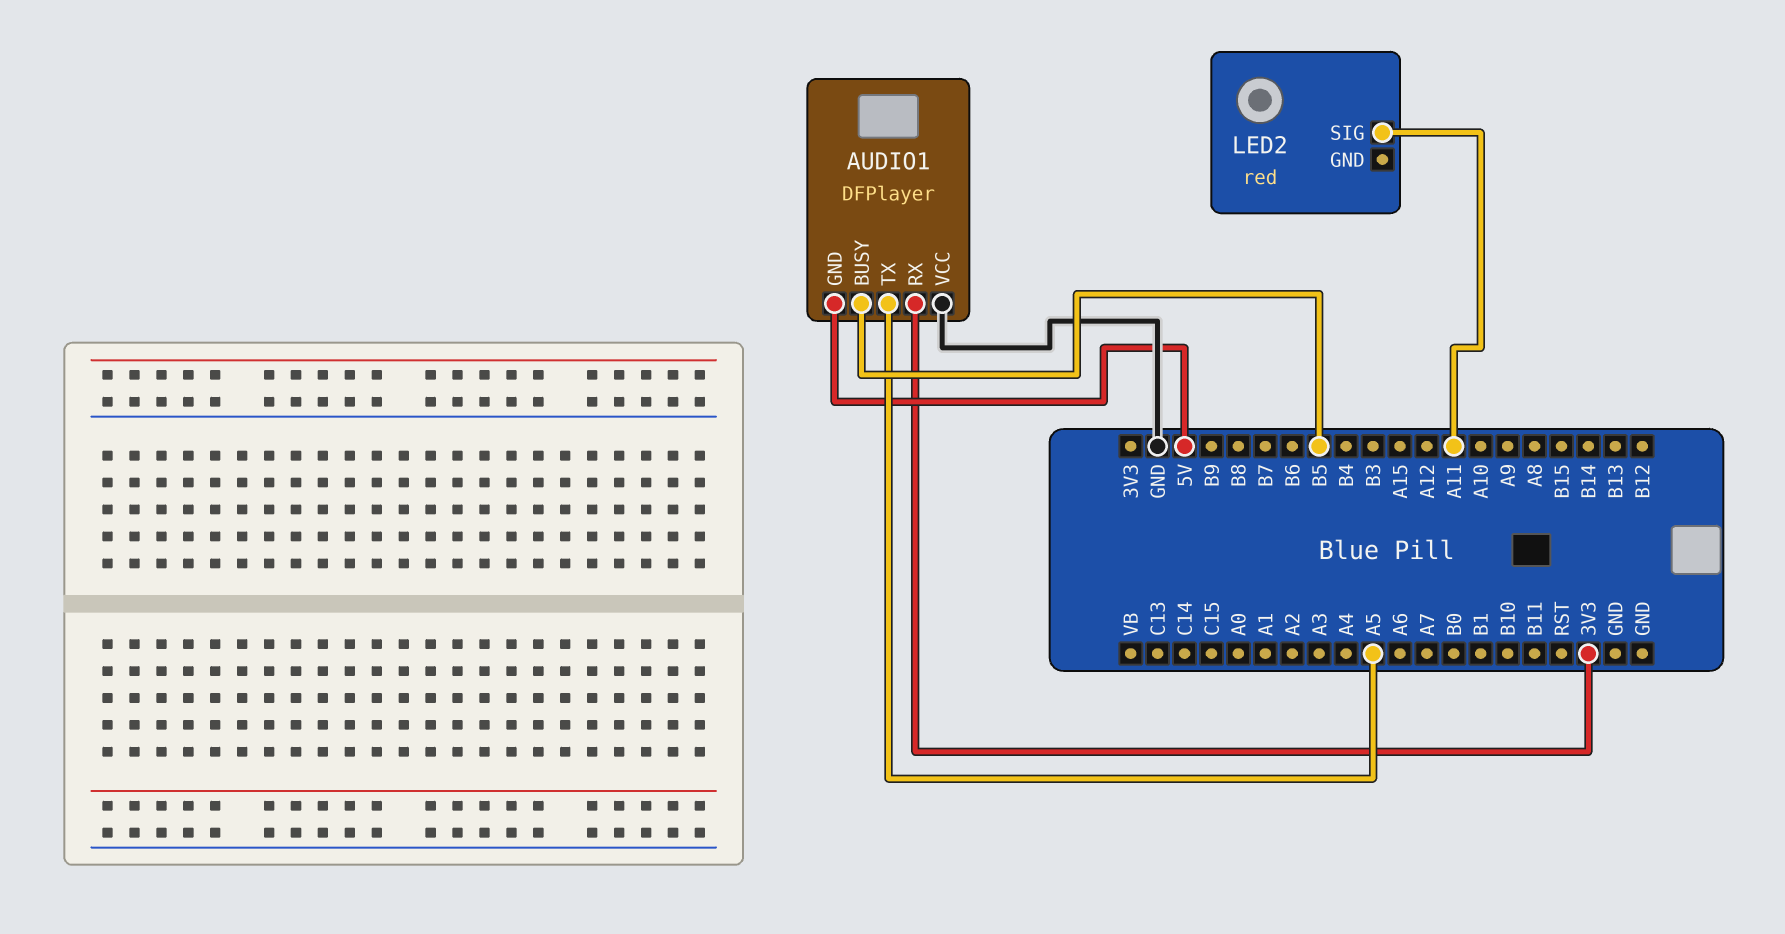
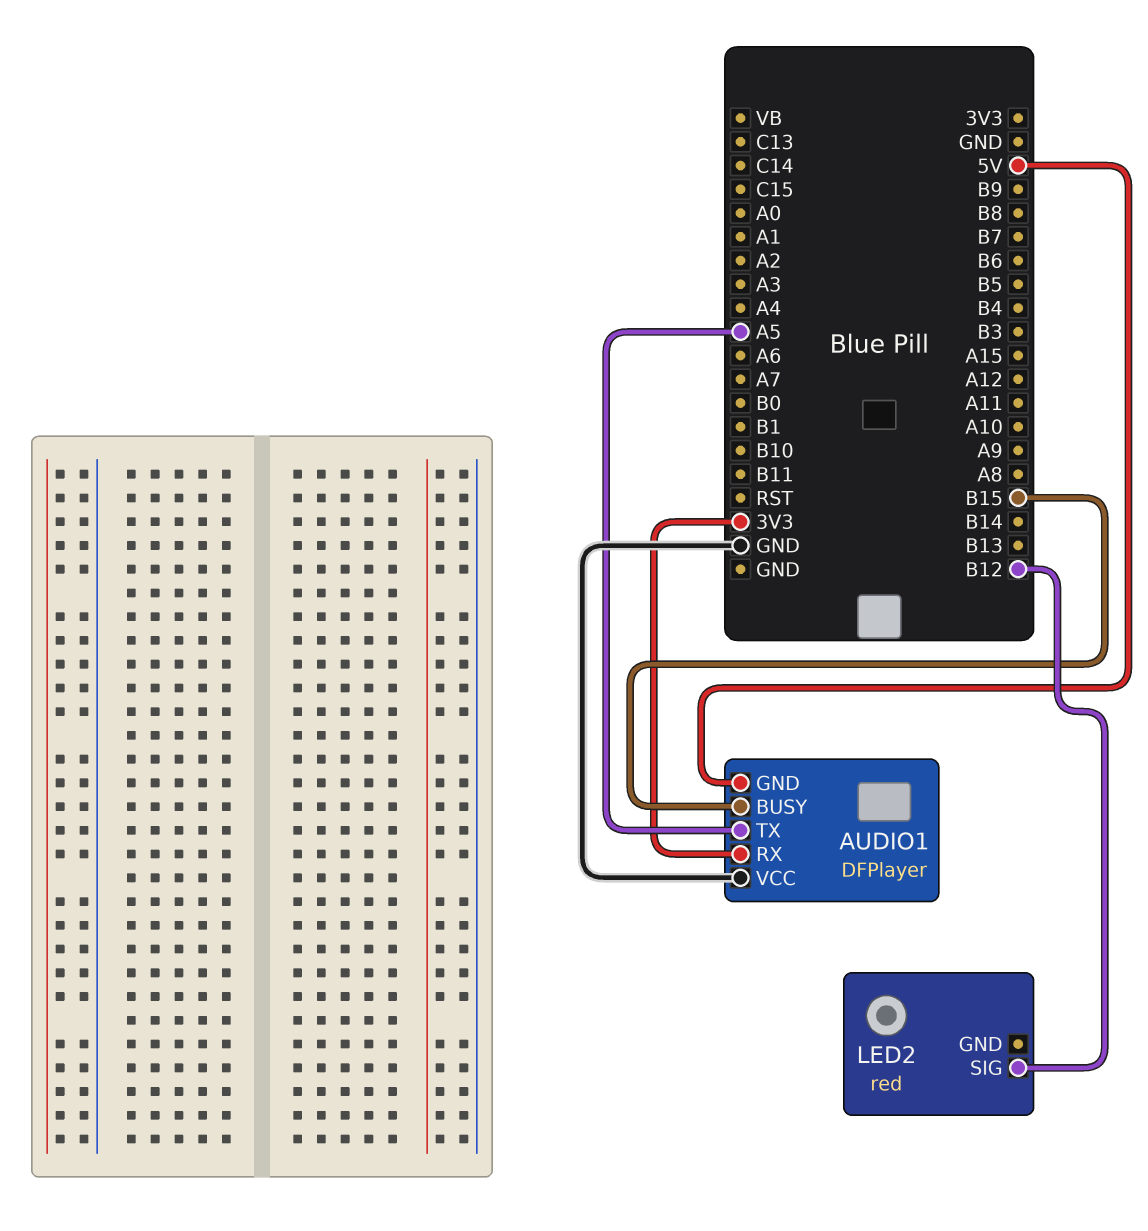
AUDIO1 pin BUSY: B5 -> B15
LED2 pin SIG: A11 -> B12

